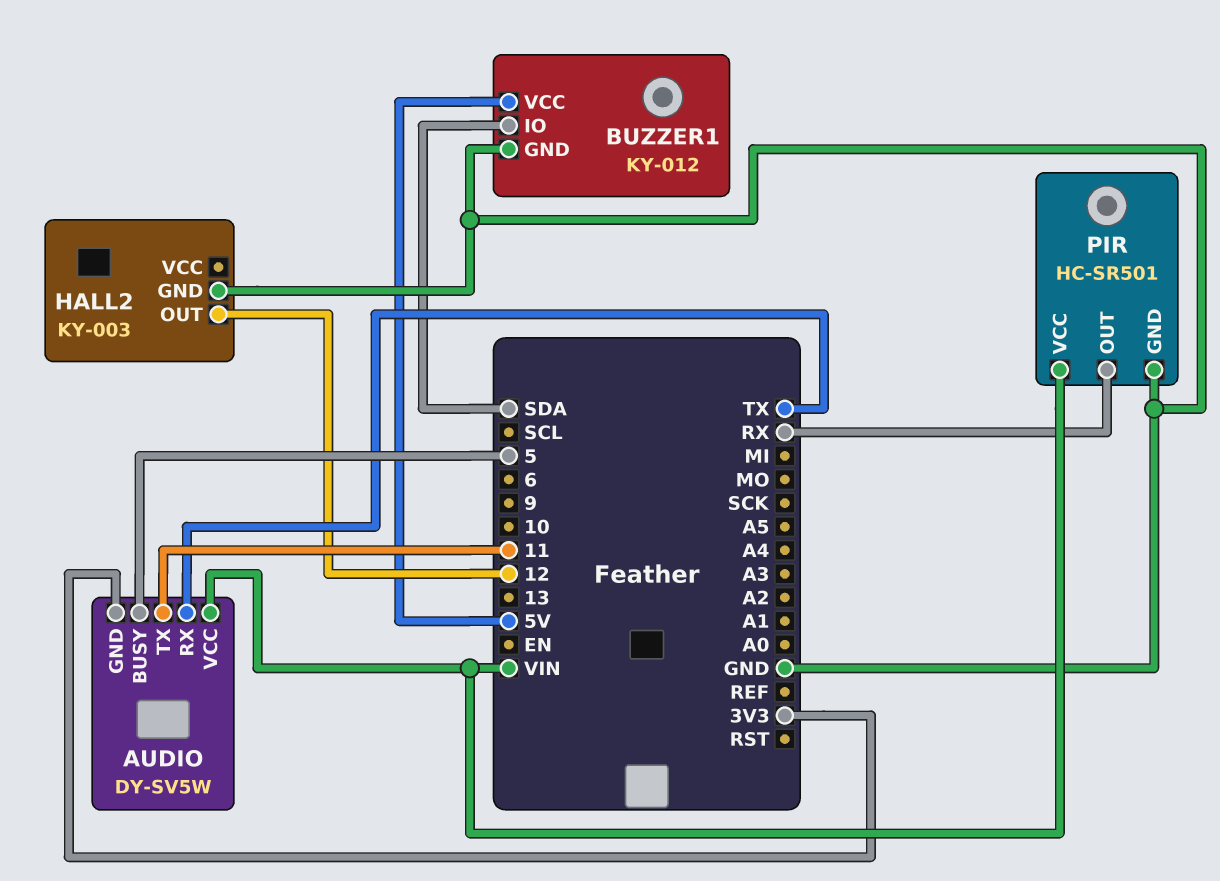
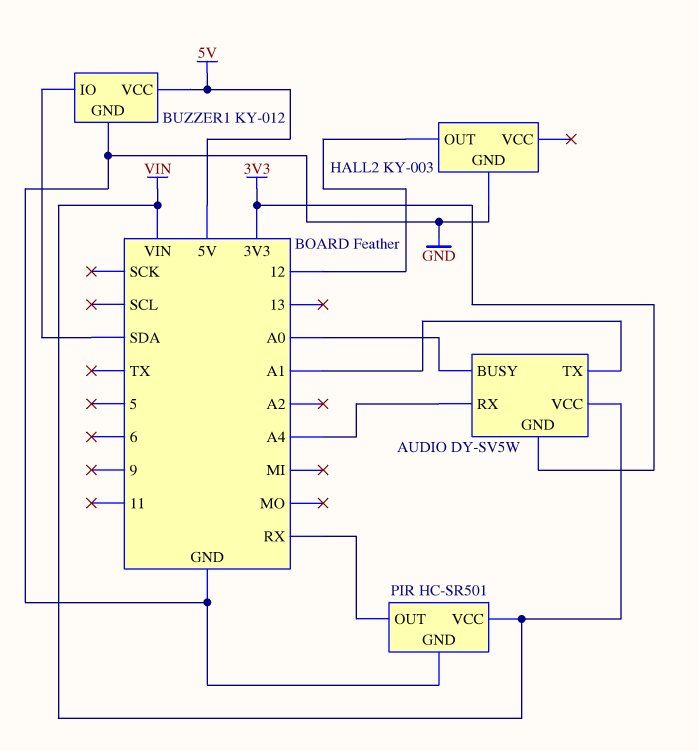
AUDIO pin BUSY: 5 -> A0
AUDIO pin RX: TX -> A4
AUDIO pin TX: 11 -> A1

